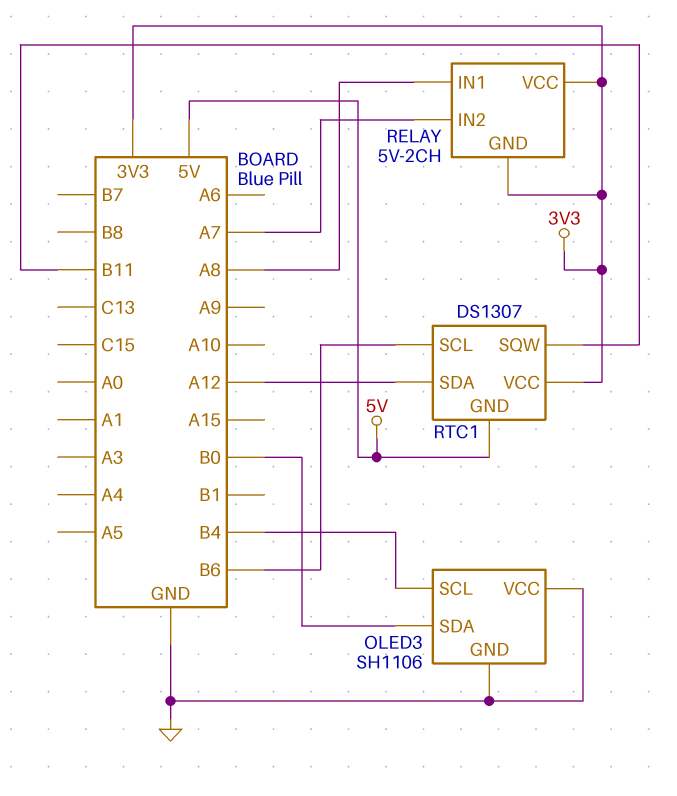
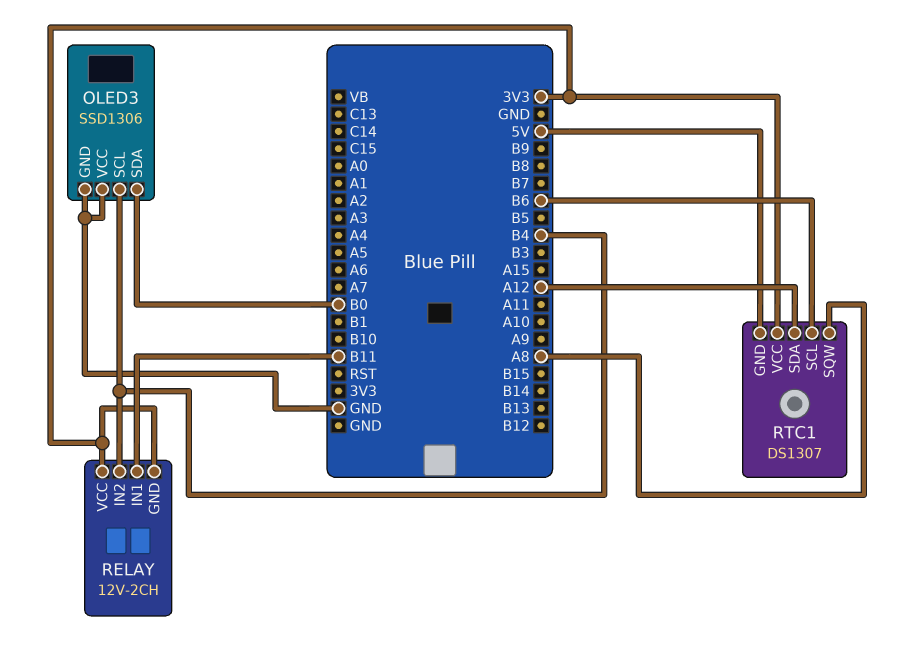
OLED3: SH1106 -> SSD1306
RELAY: 5V-2CH -> 12V-2CH
RELAY pin IN1: A8 -> B11
RELAY pin IN2: A7 -> B4
RTC1 pin SQW: B11 -> A8

